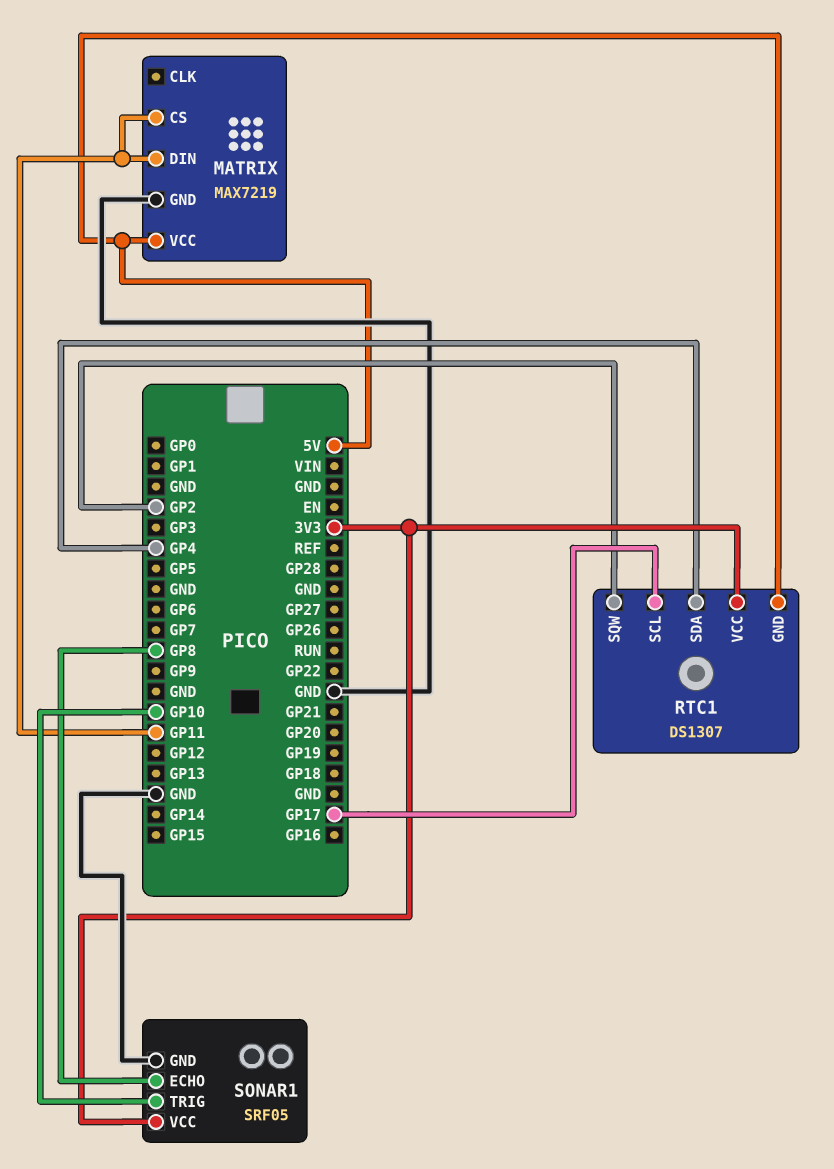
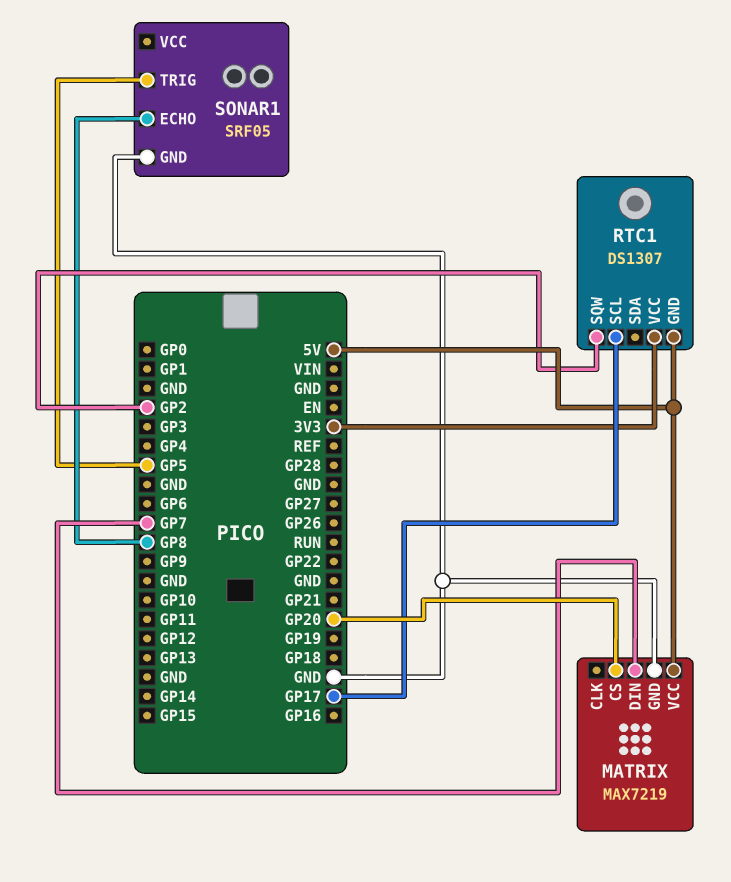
MATRIX pin CS: GP11 -> GP20
MATRIX pin DIN: GP11 -> GP7
RTC1 pin SDA: GP4 -> none
SONAR1 pin TRIG: GP10 -> GP5
SONAR1 pin VCC: 3V3 -> none

